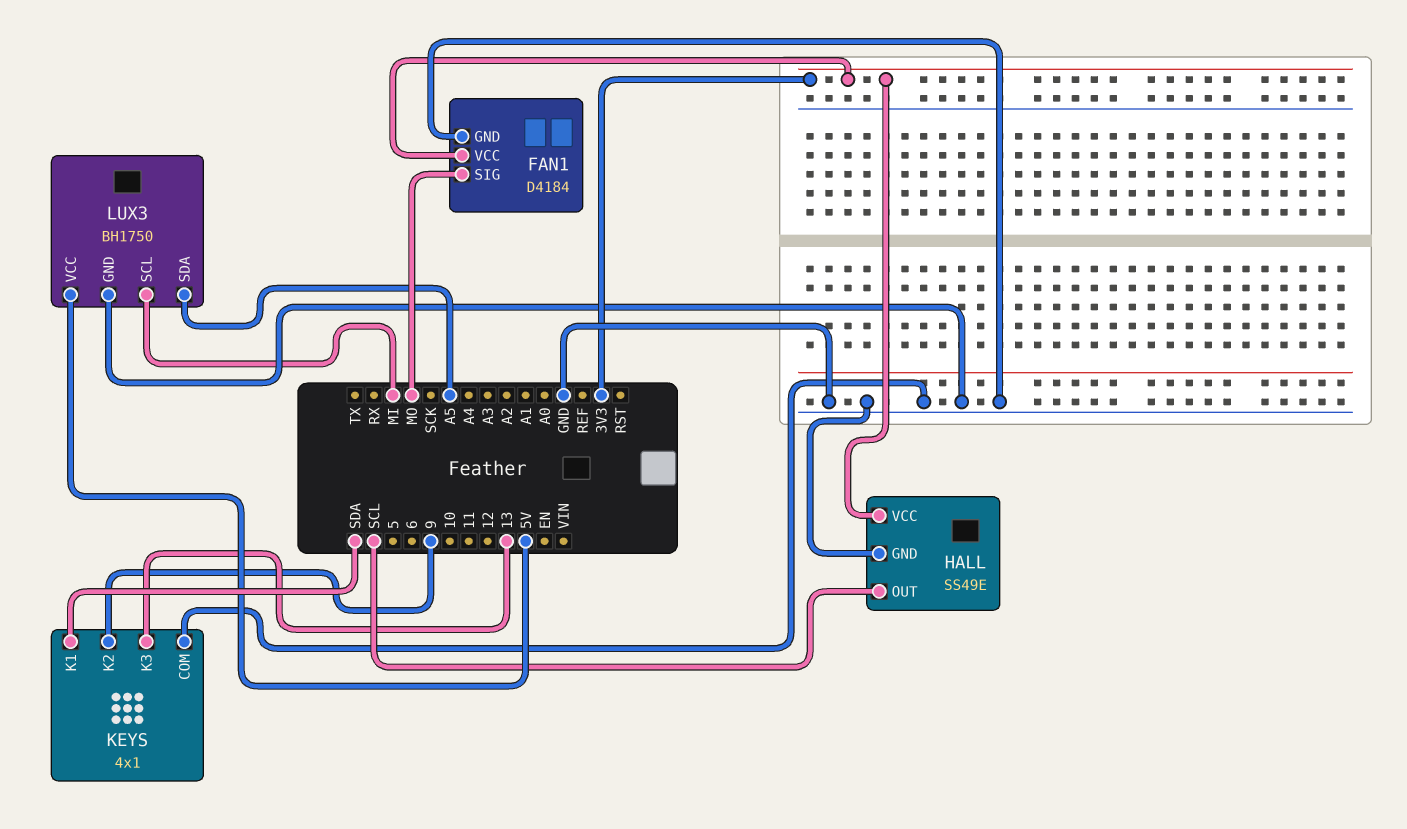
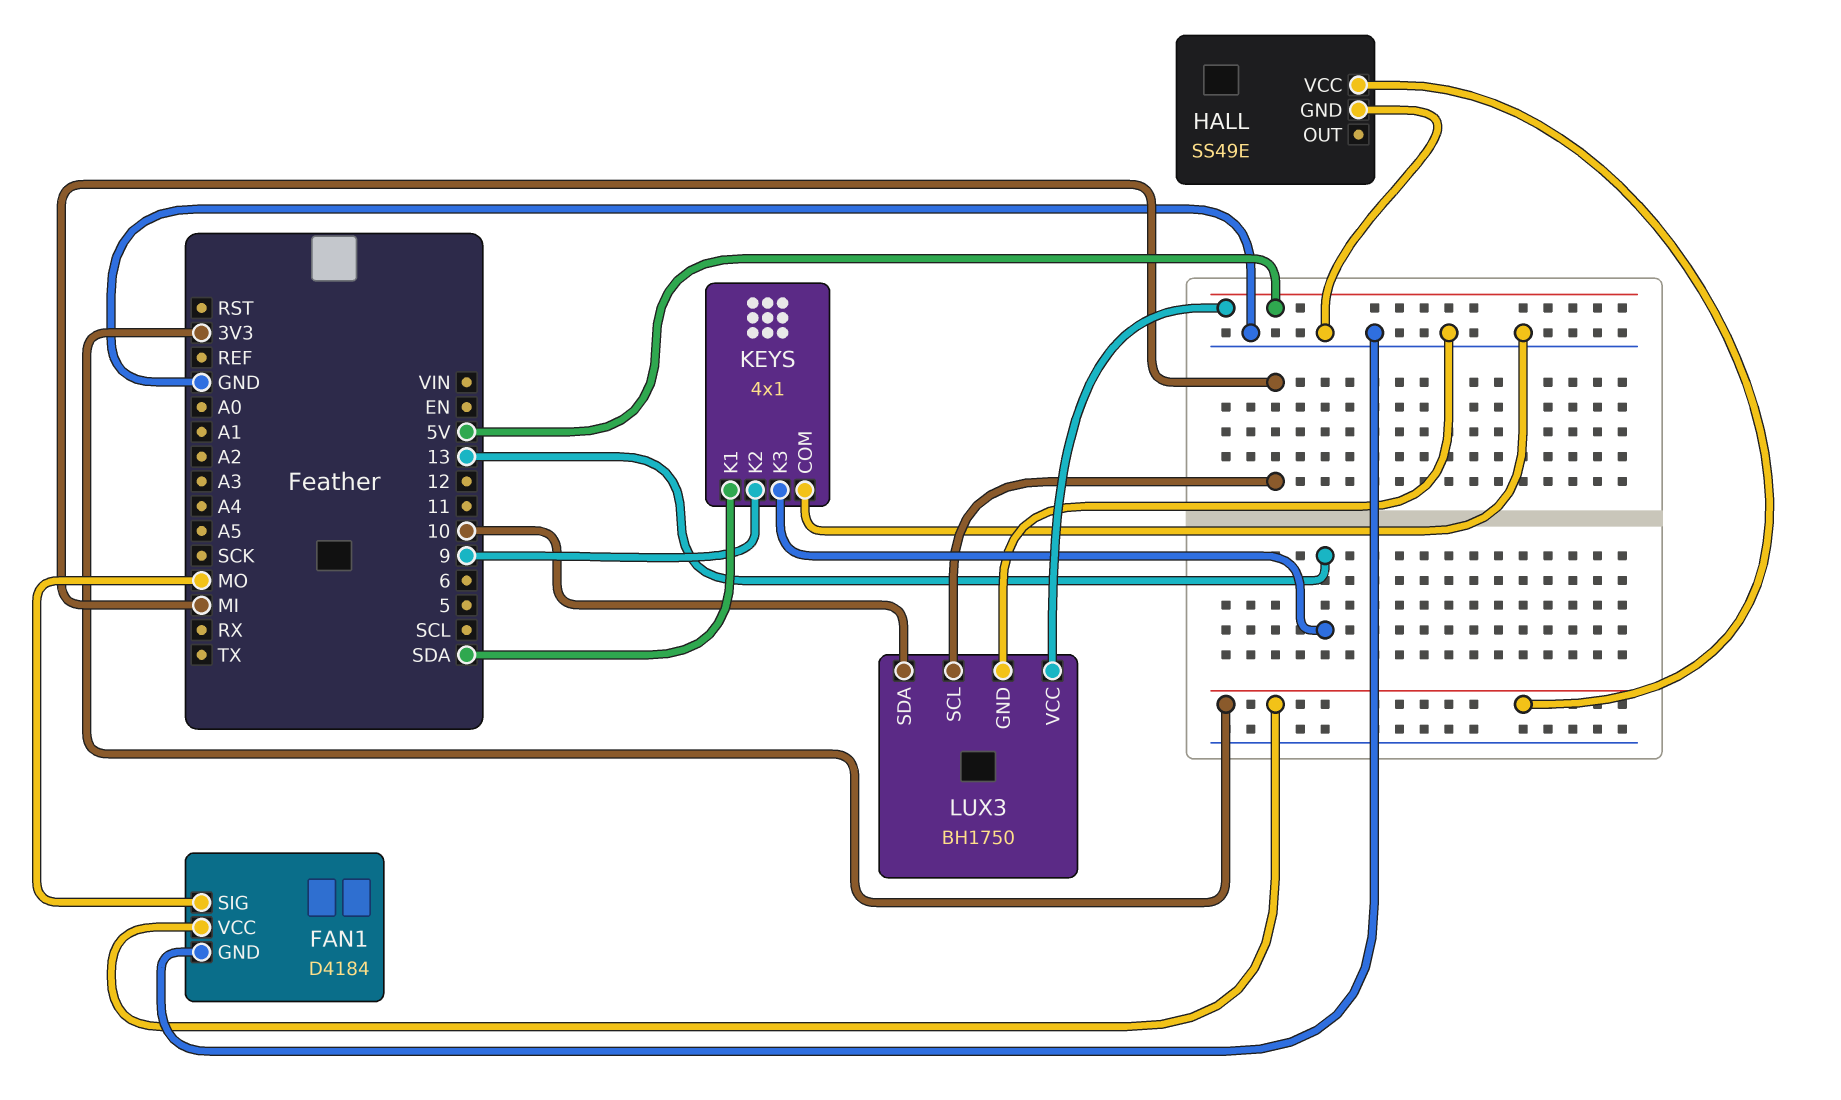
HALL pin OUT: SCL -> none
LUX3 pin SDA: A5 -> 10

